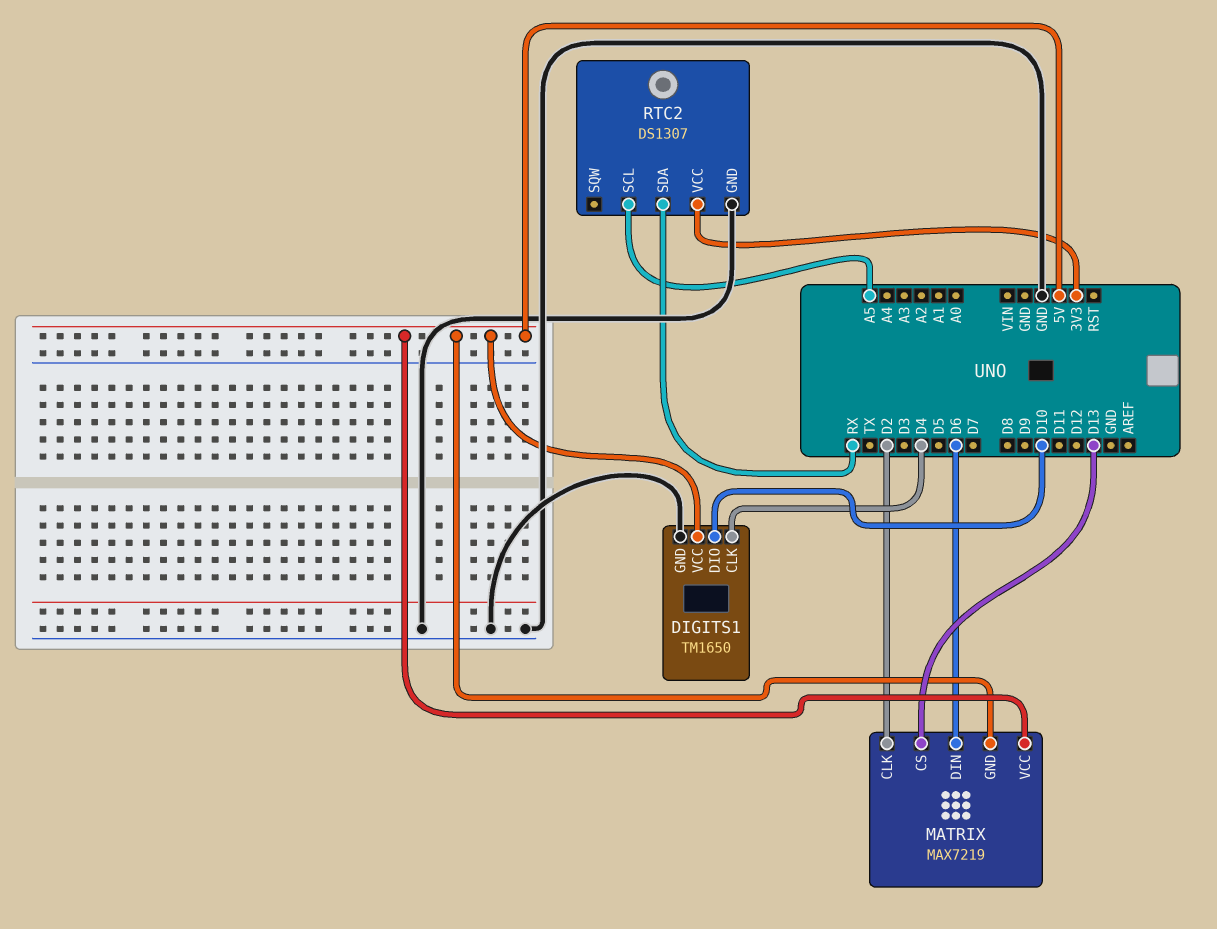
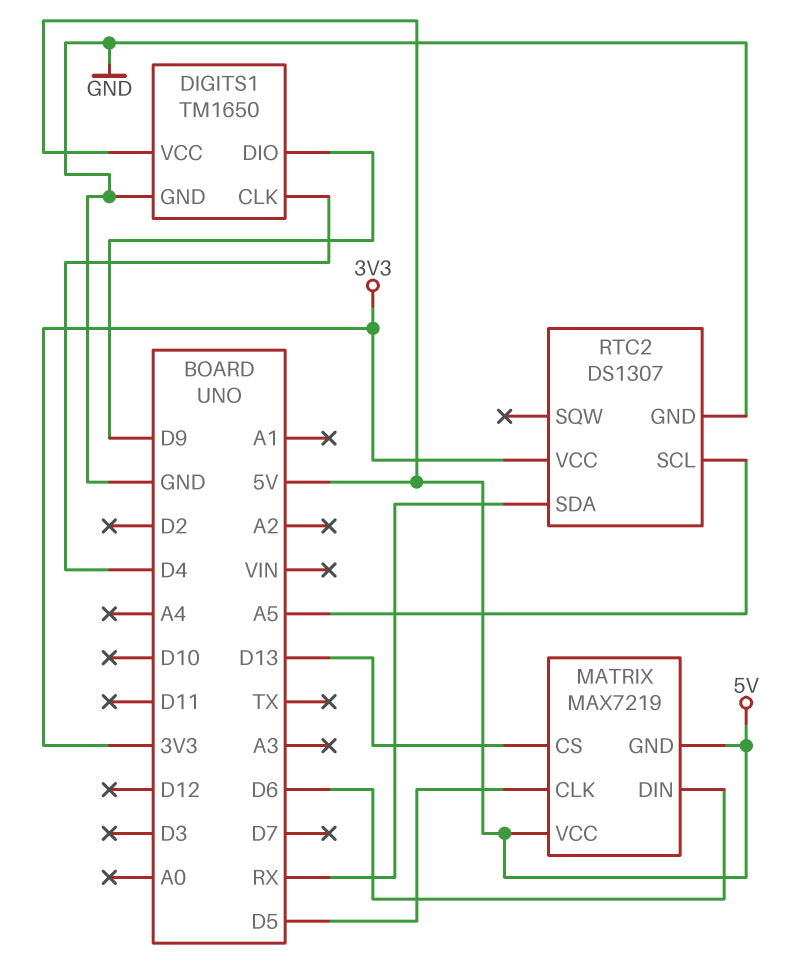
DIGITS1 pin DIO: D10 -> D9
MATRIX pin CLK: D2 -> D5

